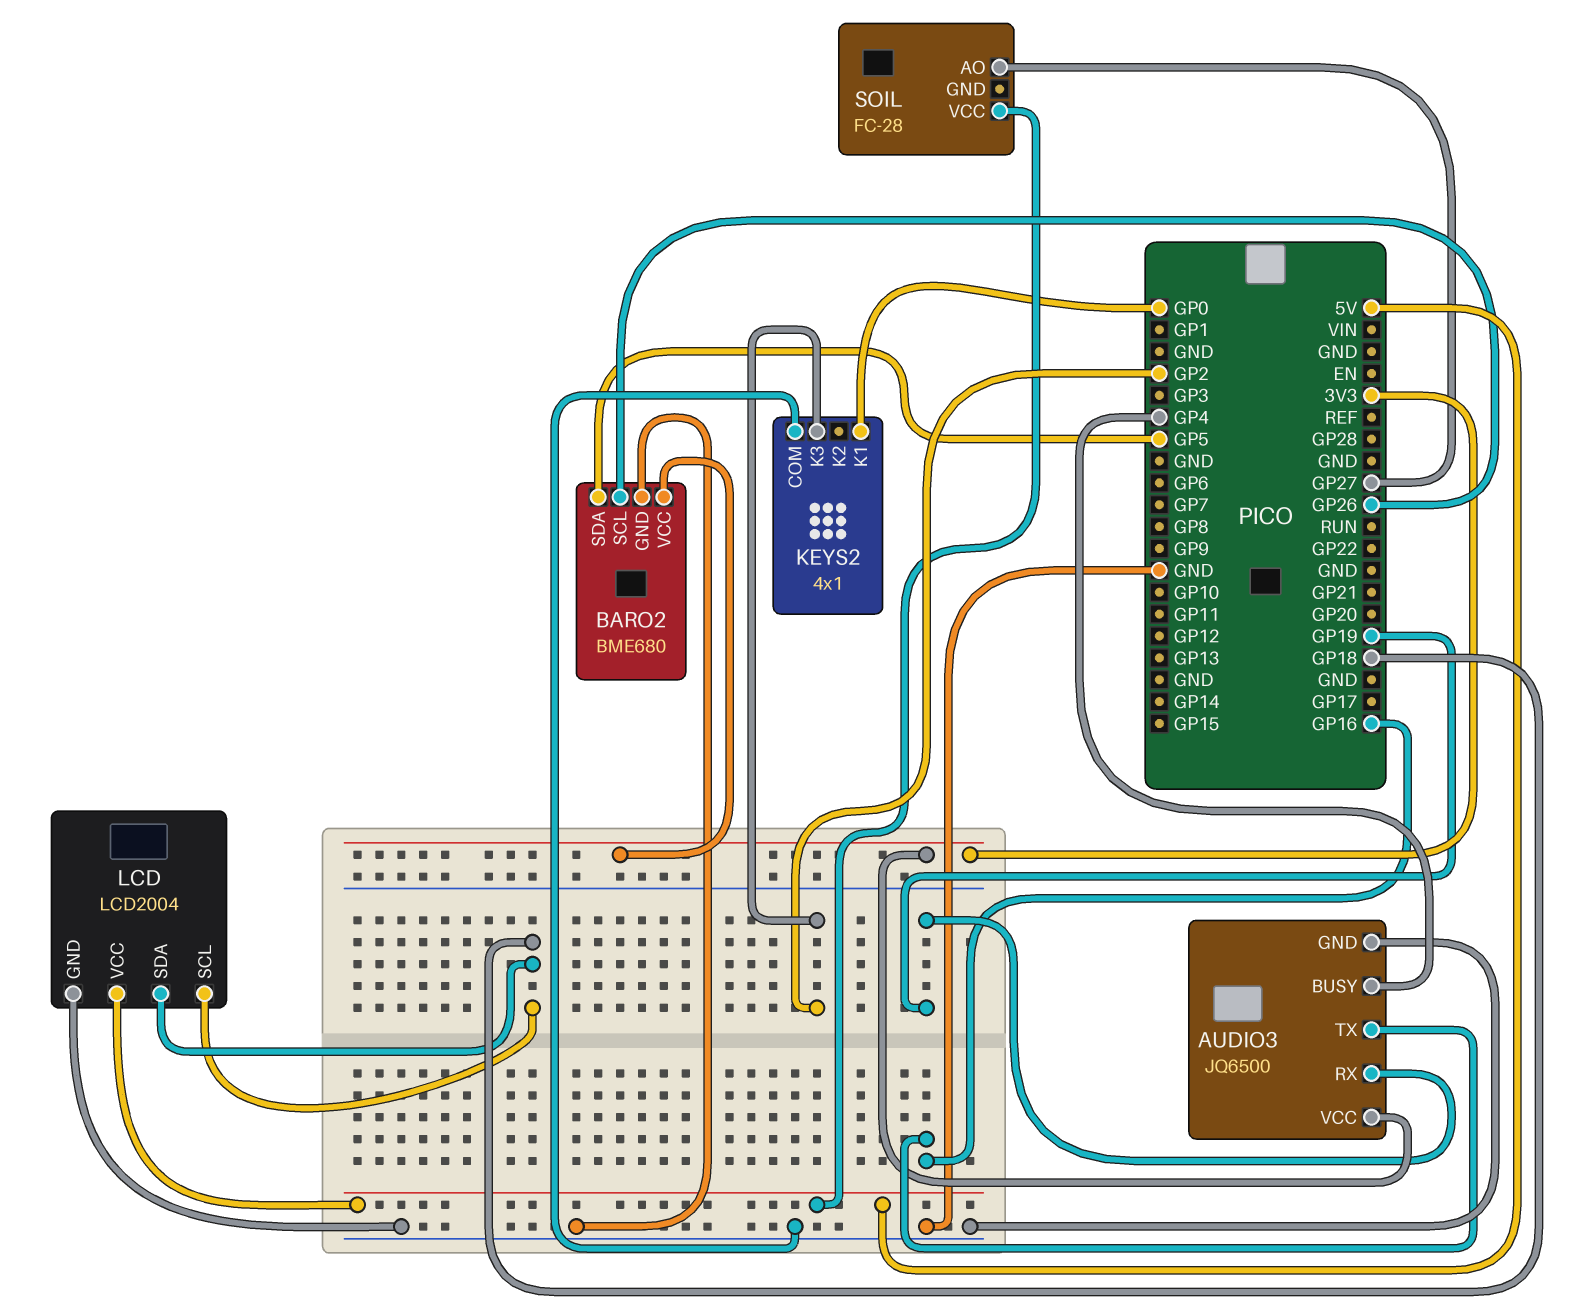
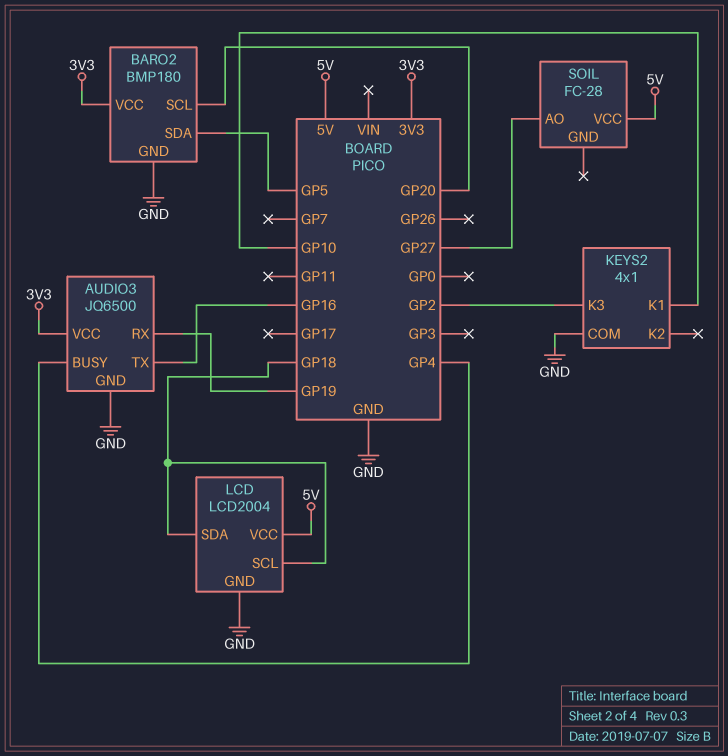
BARO2: BME680 -> BMP180
BARO2 pin SCL: GP26 -> GP20
KEYS2 pin K1: GP0 -> GP10

